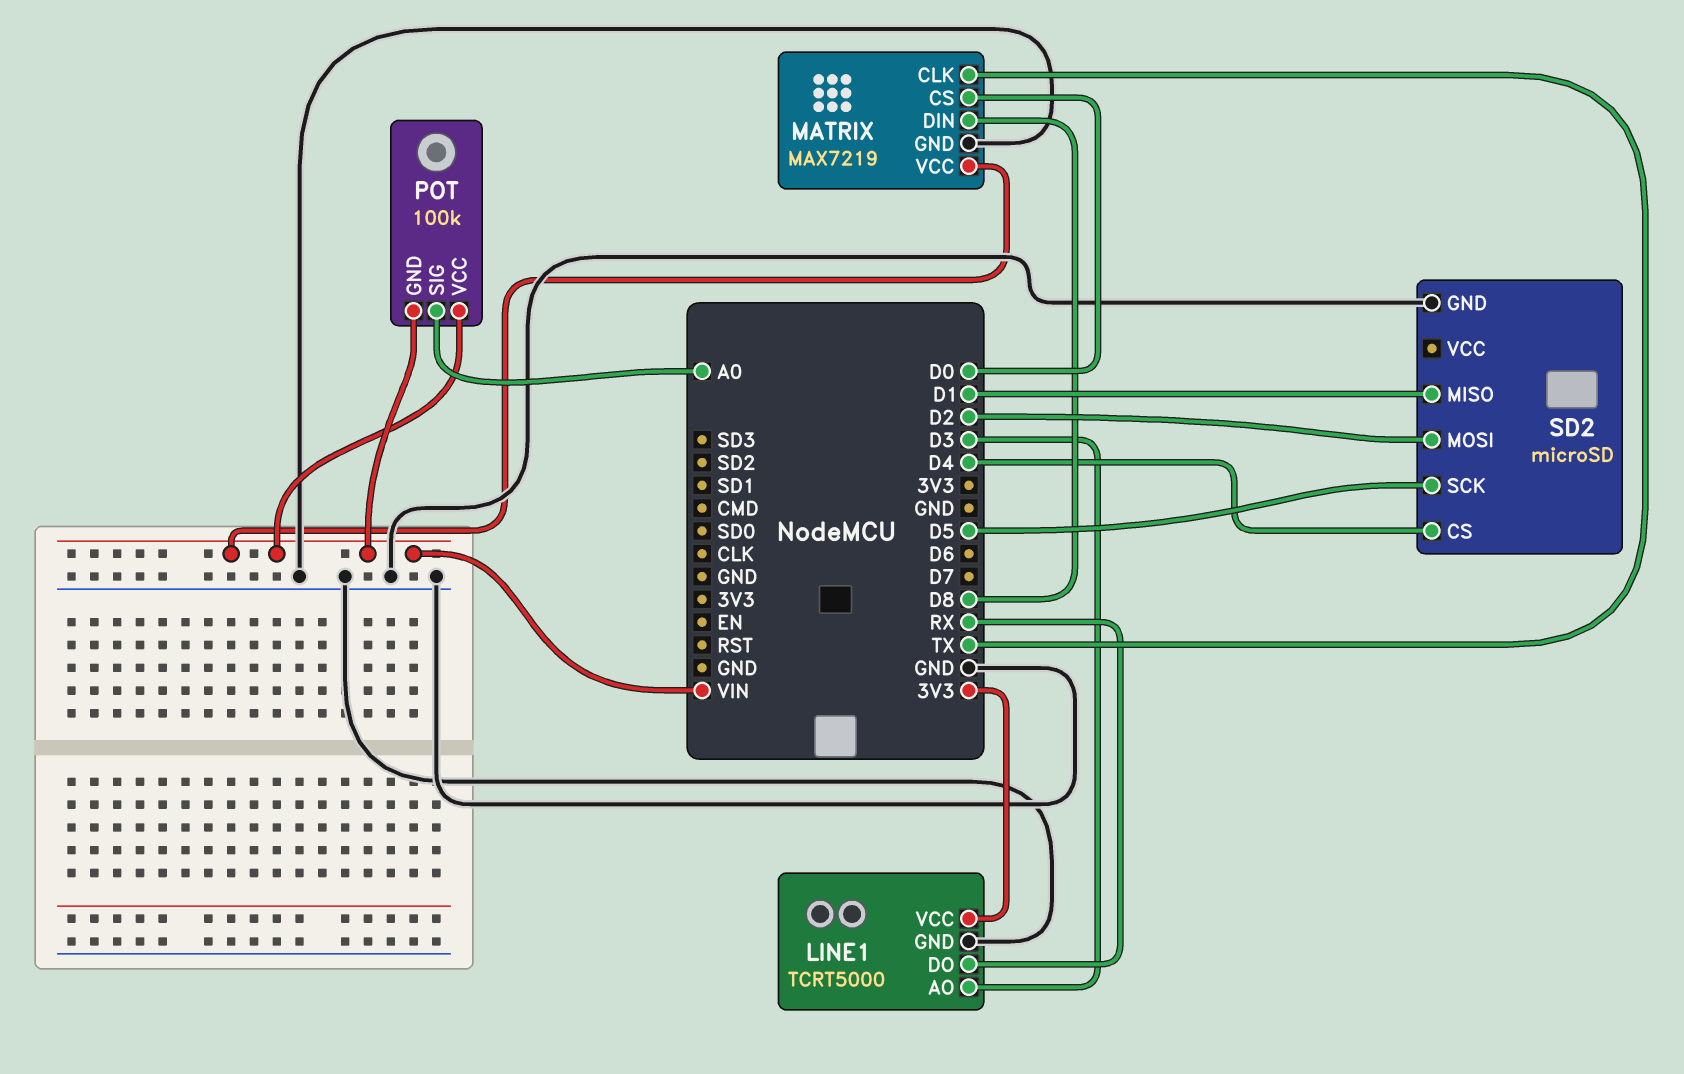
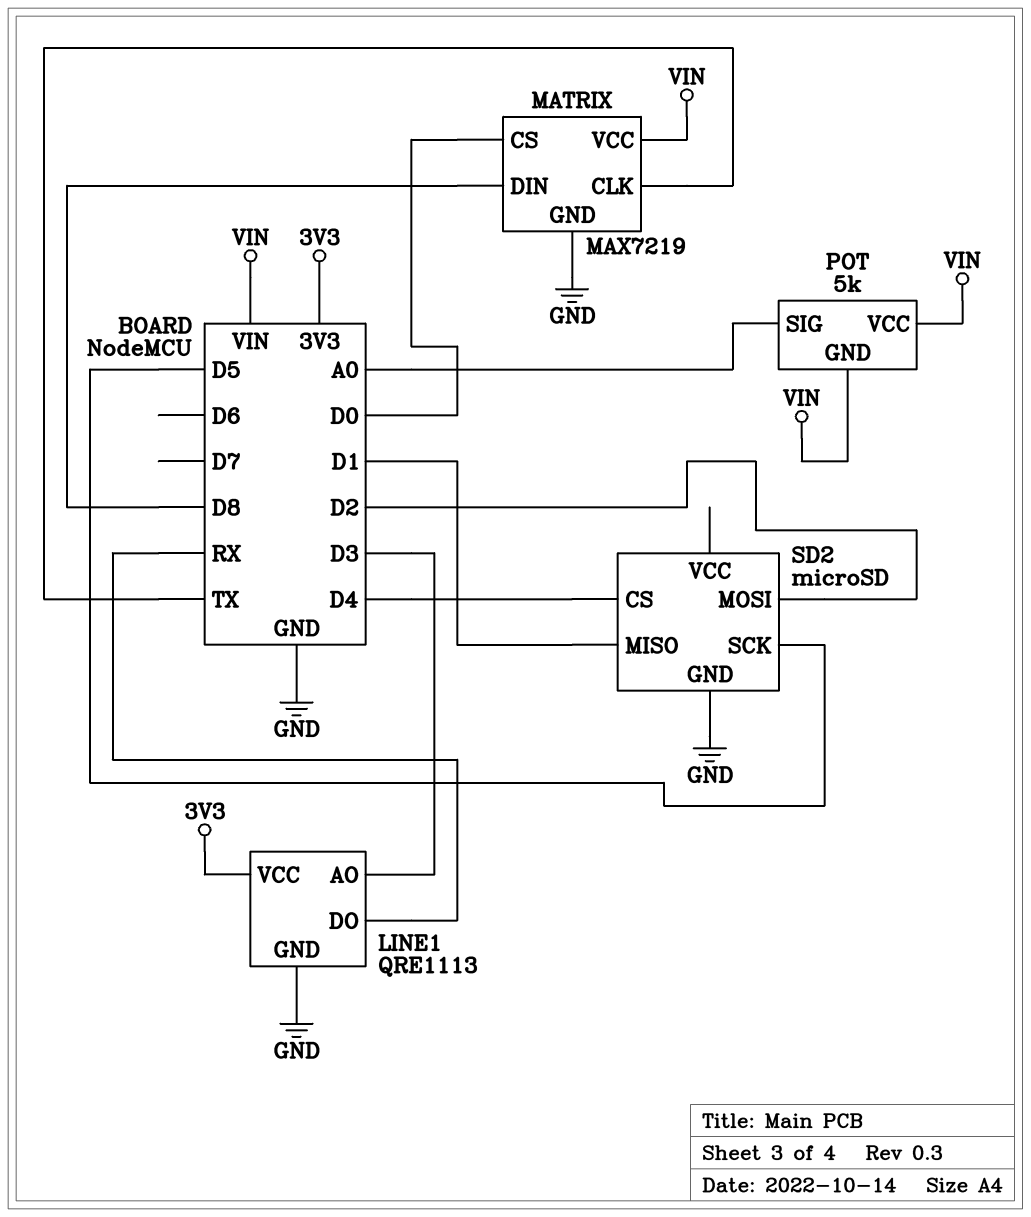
LINE1: TCRT5000 -> QRE1113
POT: 100k -> 5k

